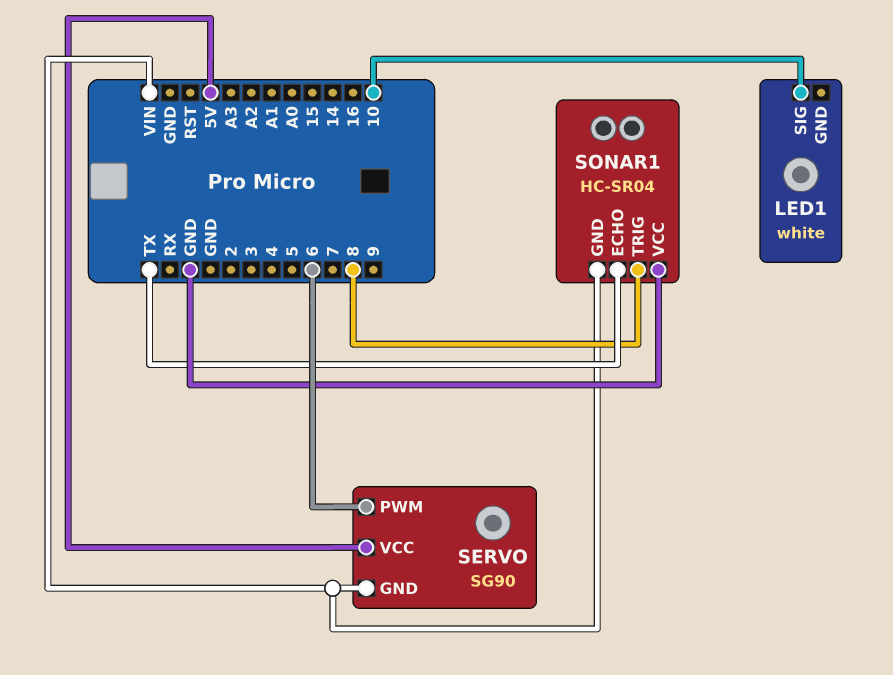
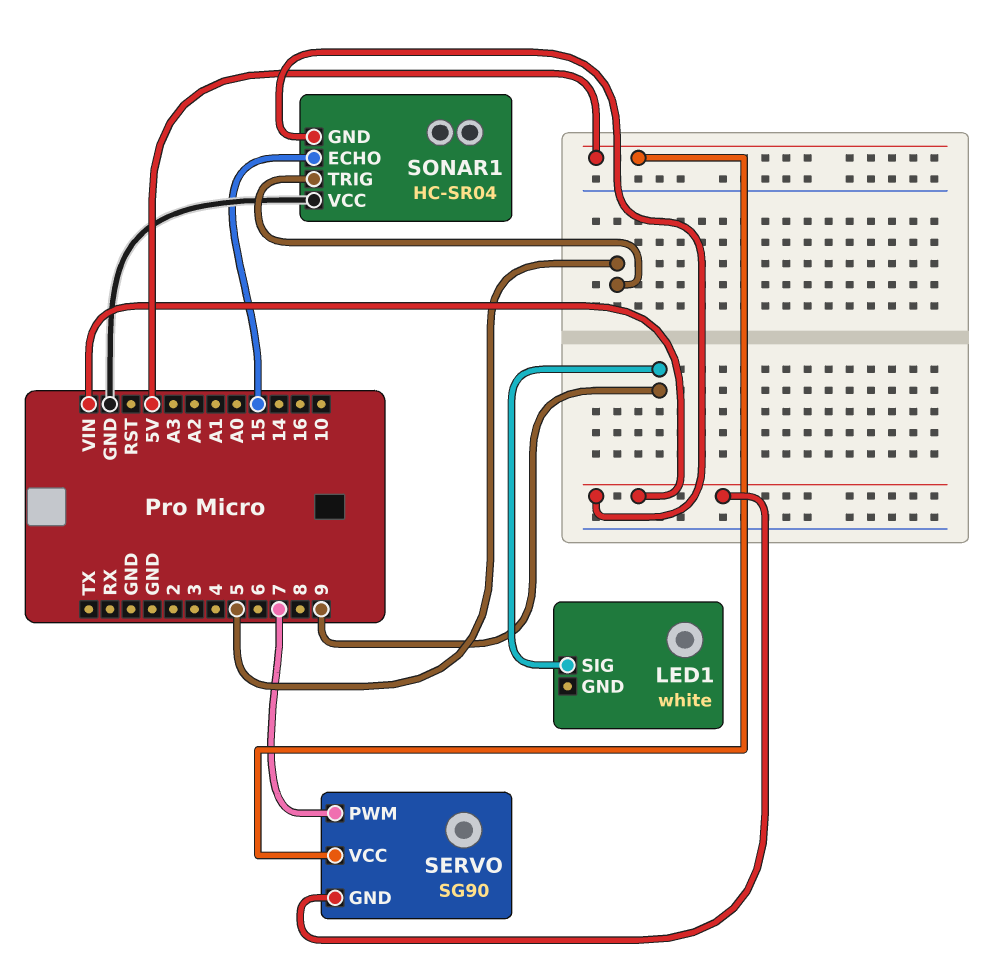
LED1 pin SIG: 10 -> 9
SERVO pin PWM: 6 -> 7
SONAR1 pin ECHO: TX -> 15
SONAR1 pin TRIG: 8 -> 5

